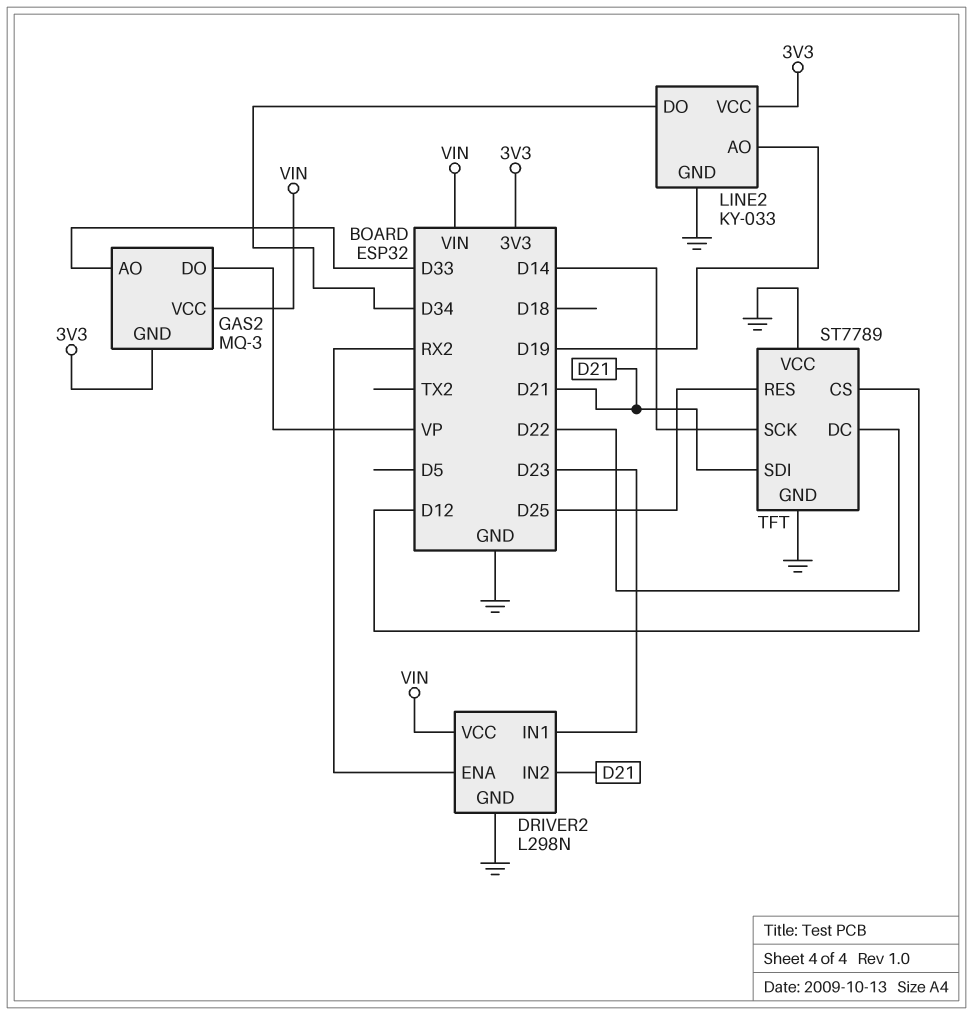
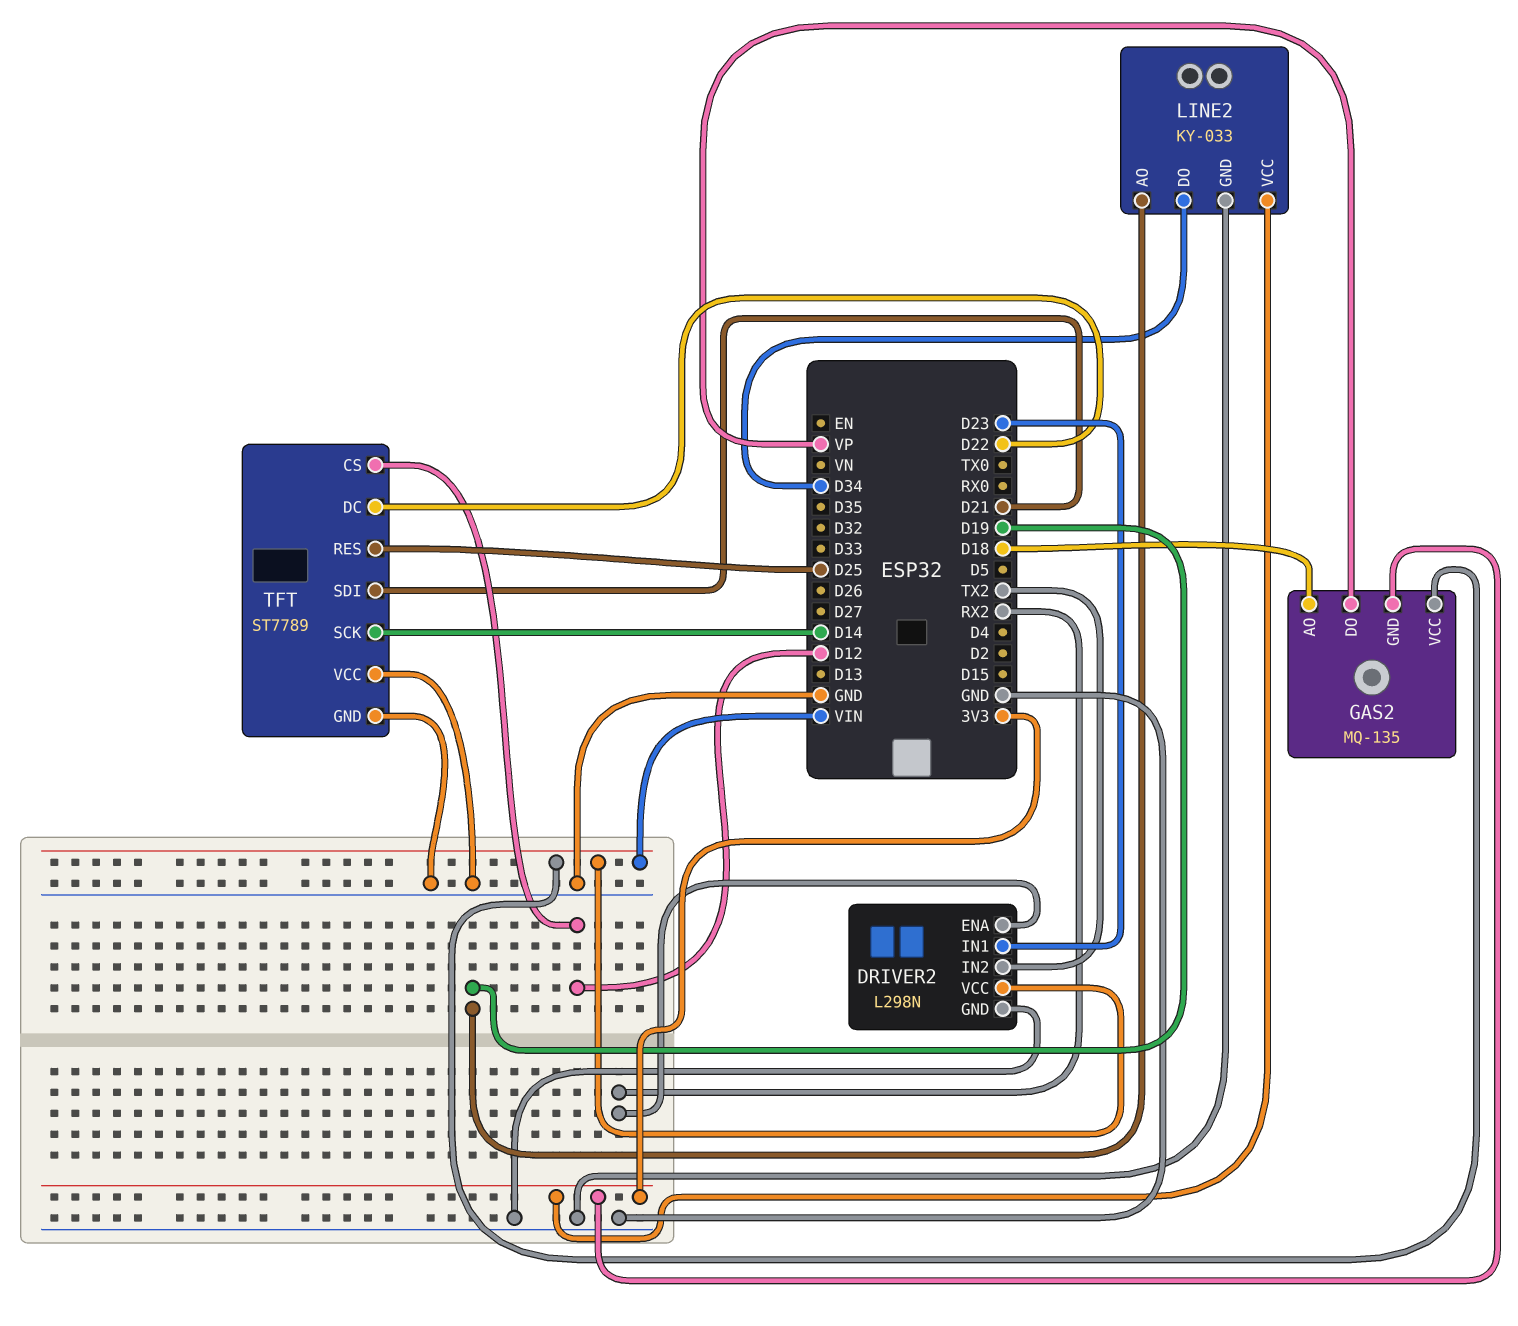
DRIVER2 pin IN2: D21 -> TX2
GAS2: MQ-3 -> MQ-135
GAS2 pin AO: D33 -> D18

